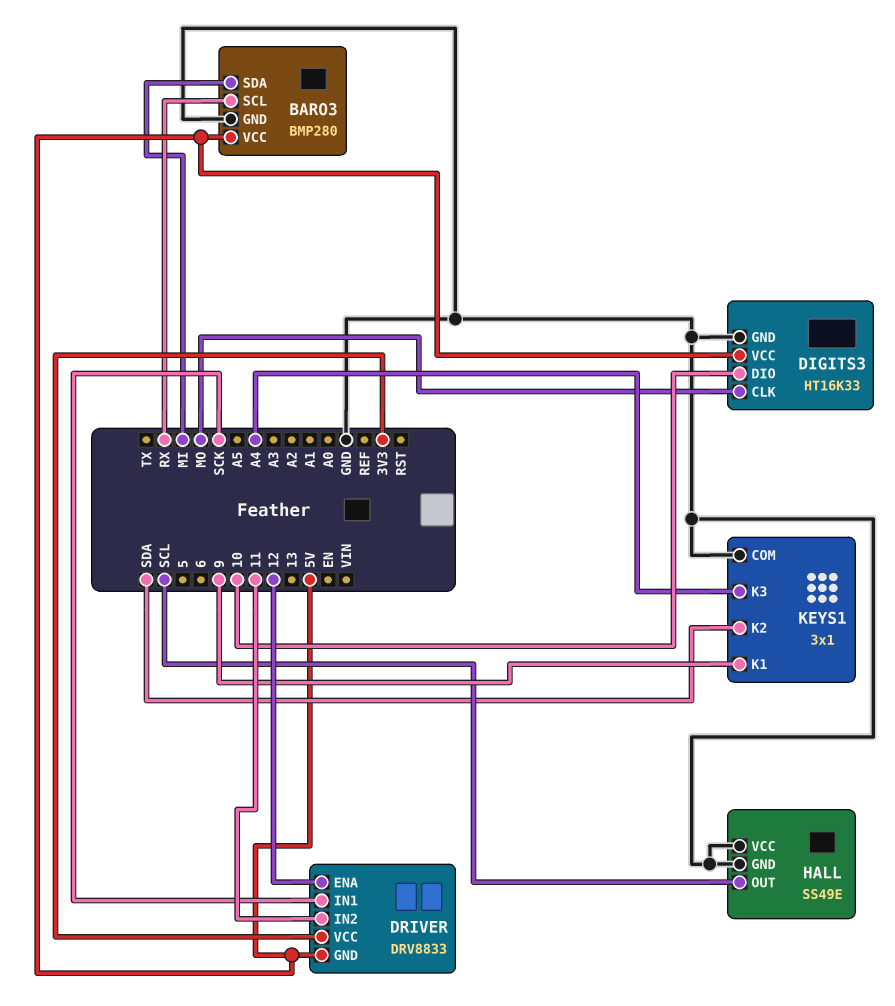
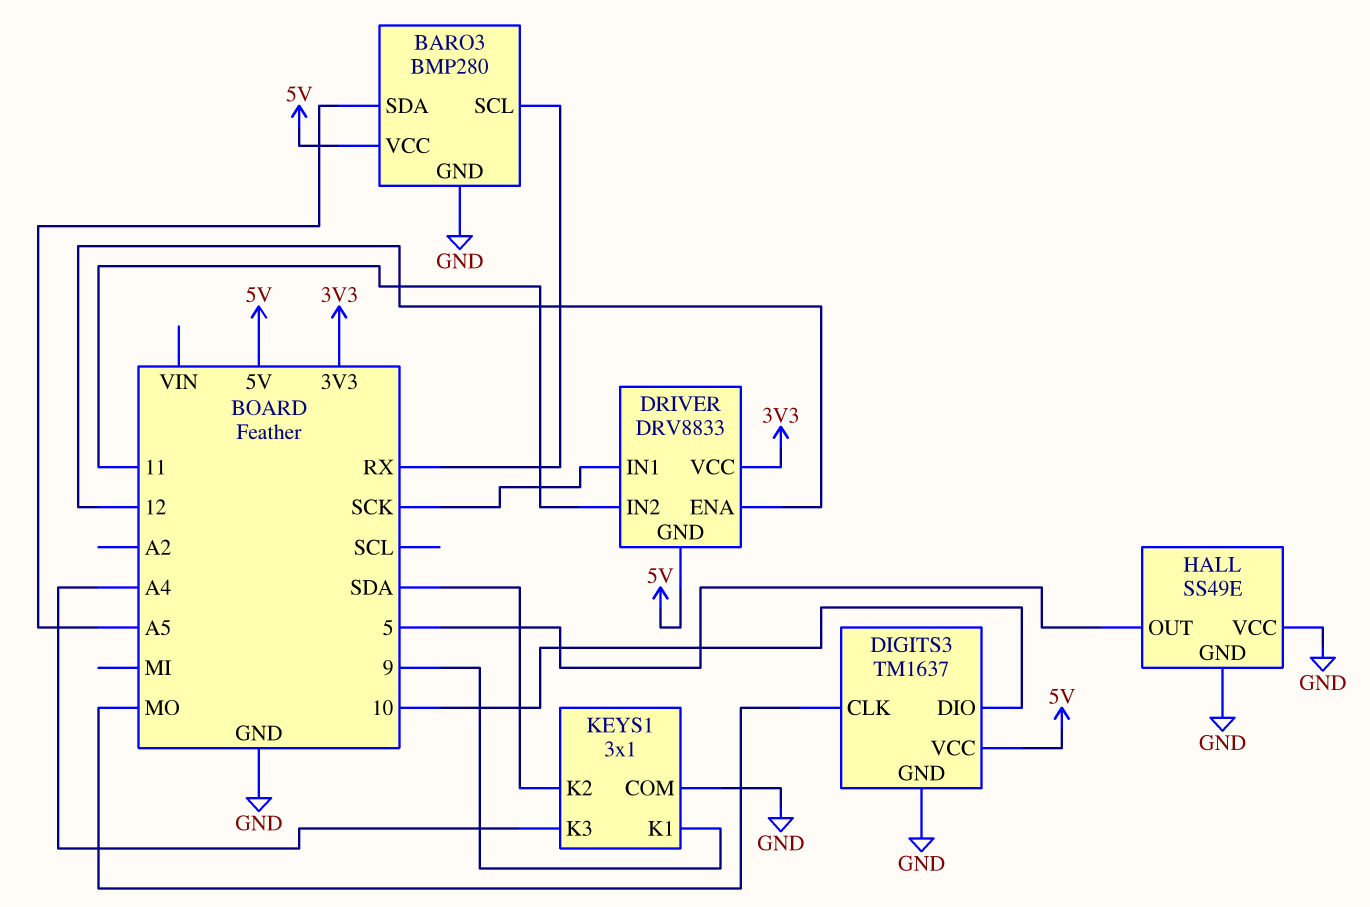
BARO3 pin SDA: MI -> A5
DIGITS3: HT16K33 -> TM1637
HALL pin OUT: SCL -> 5

